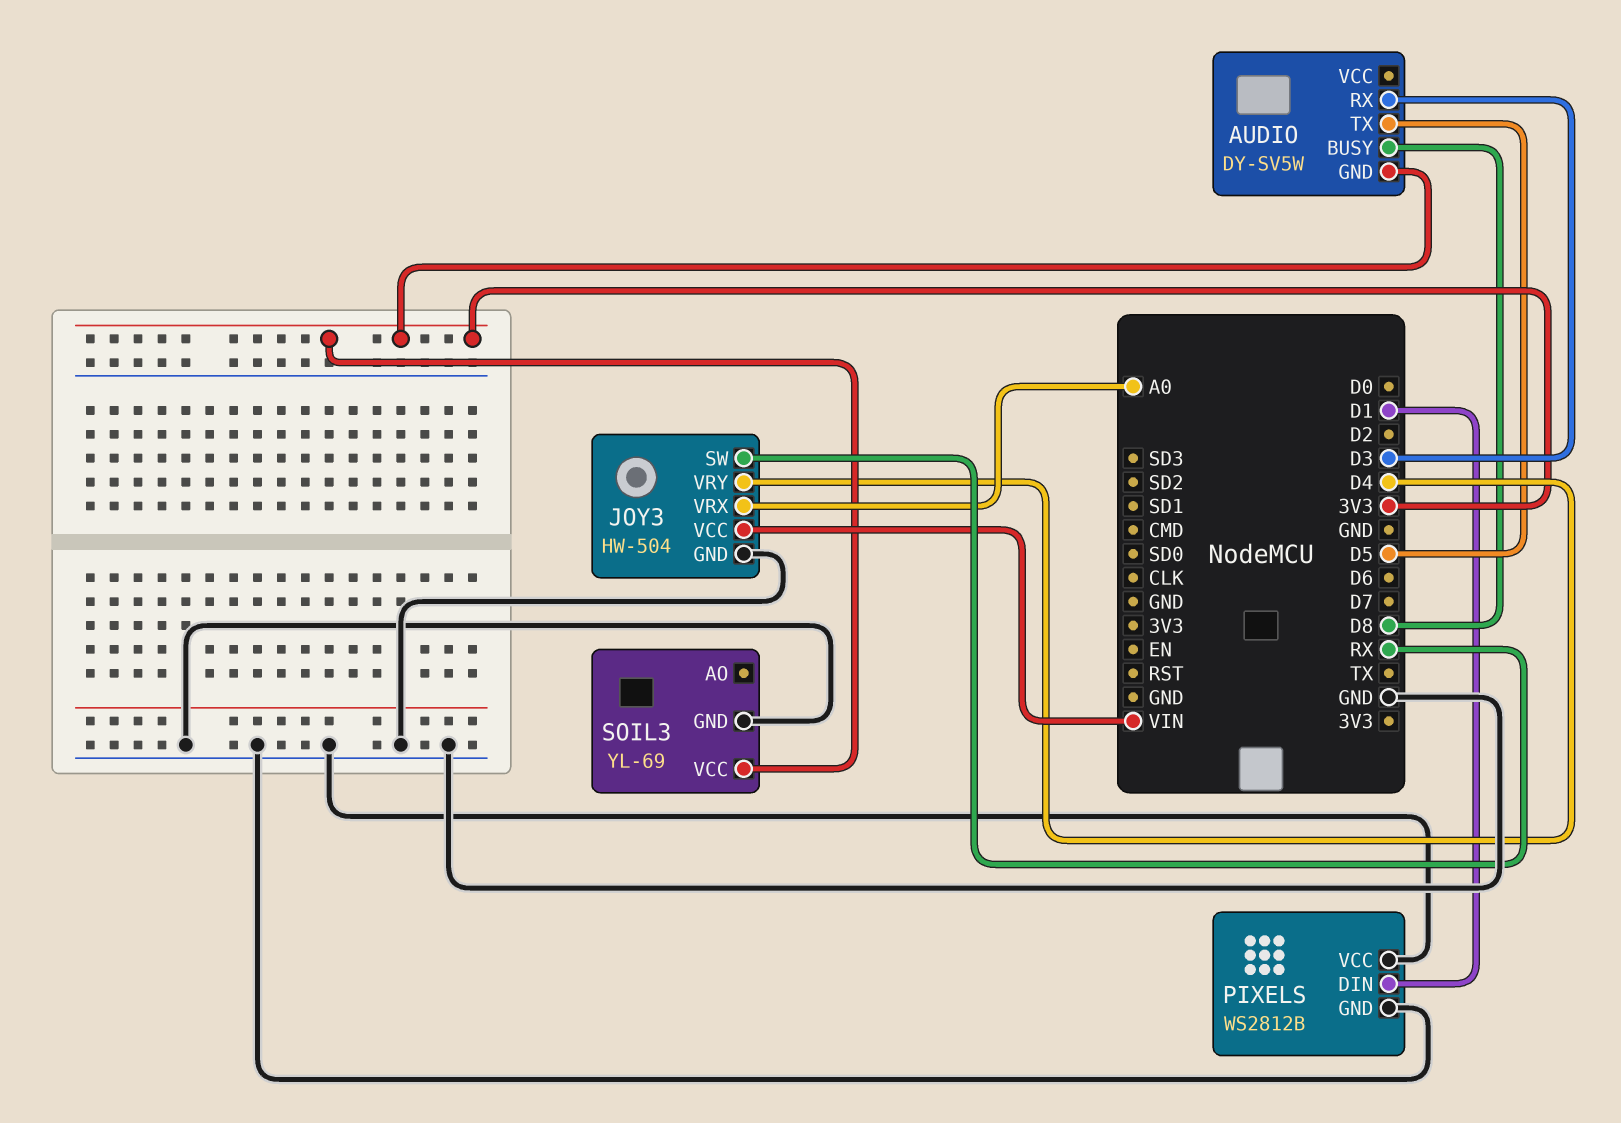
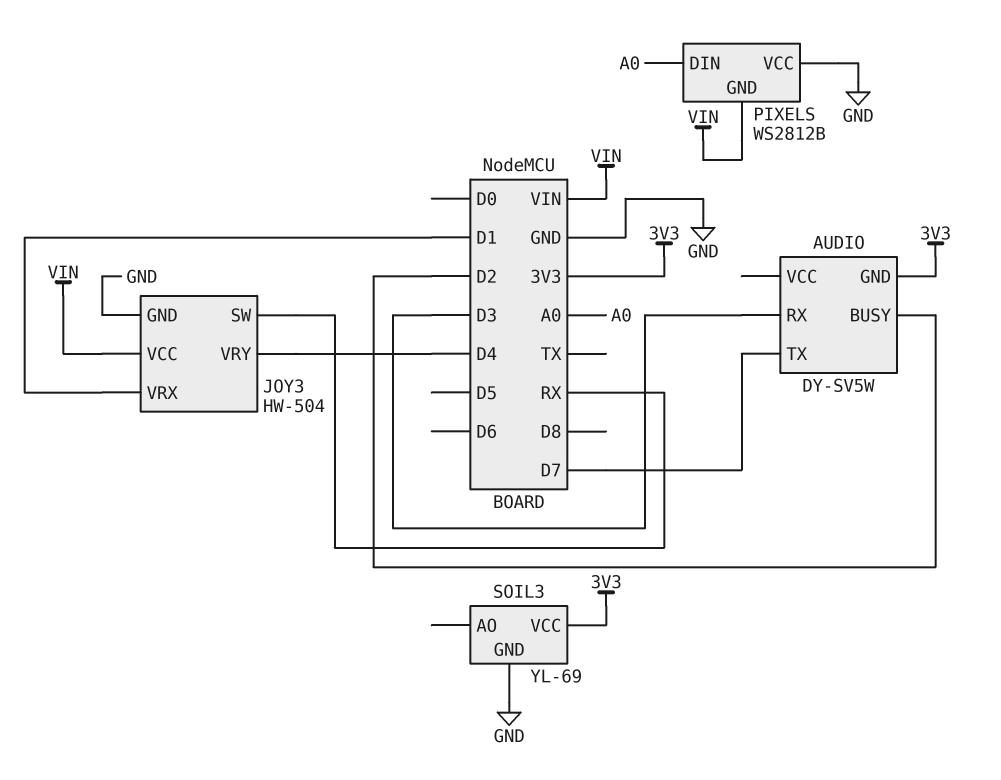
AUDIO pin BUSY: D8 -> D2
AUDIO pin TX: D5 -> D7
JOY3 pin VRX: A0 -> D1
PIXELS pin DIN: D1 -> A0
PIXELS pin GND: GND -> VIN

